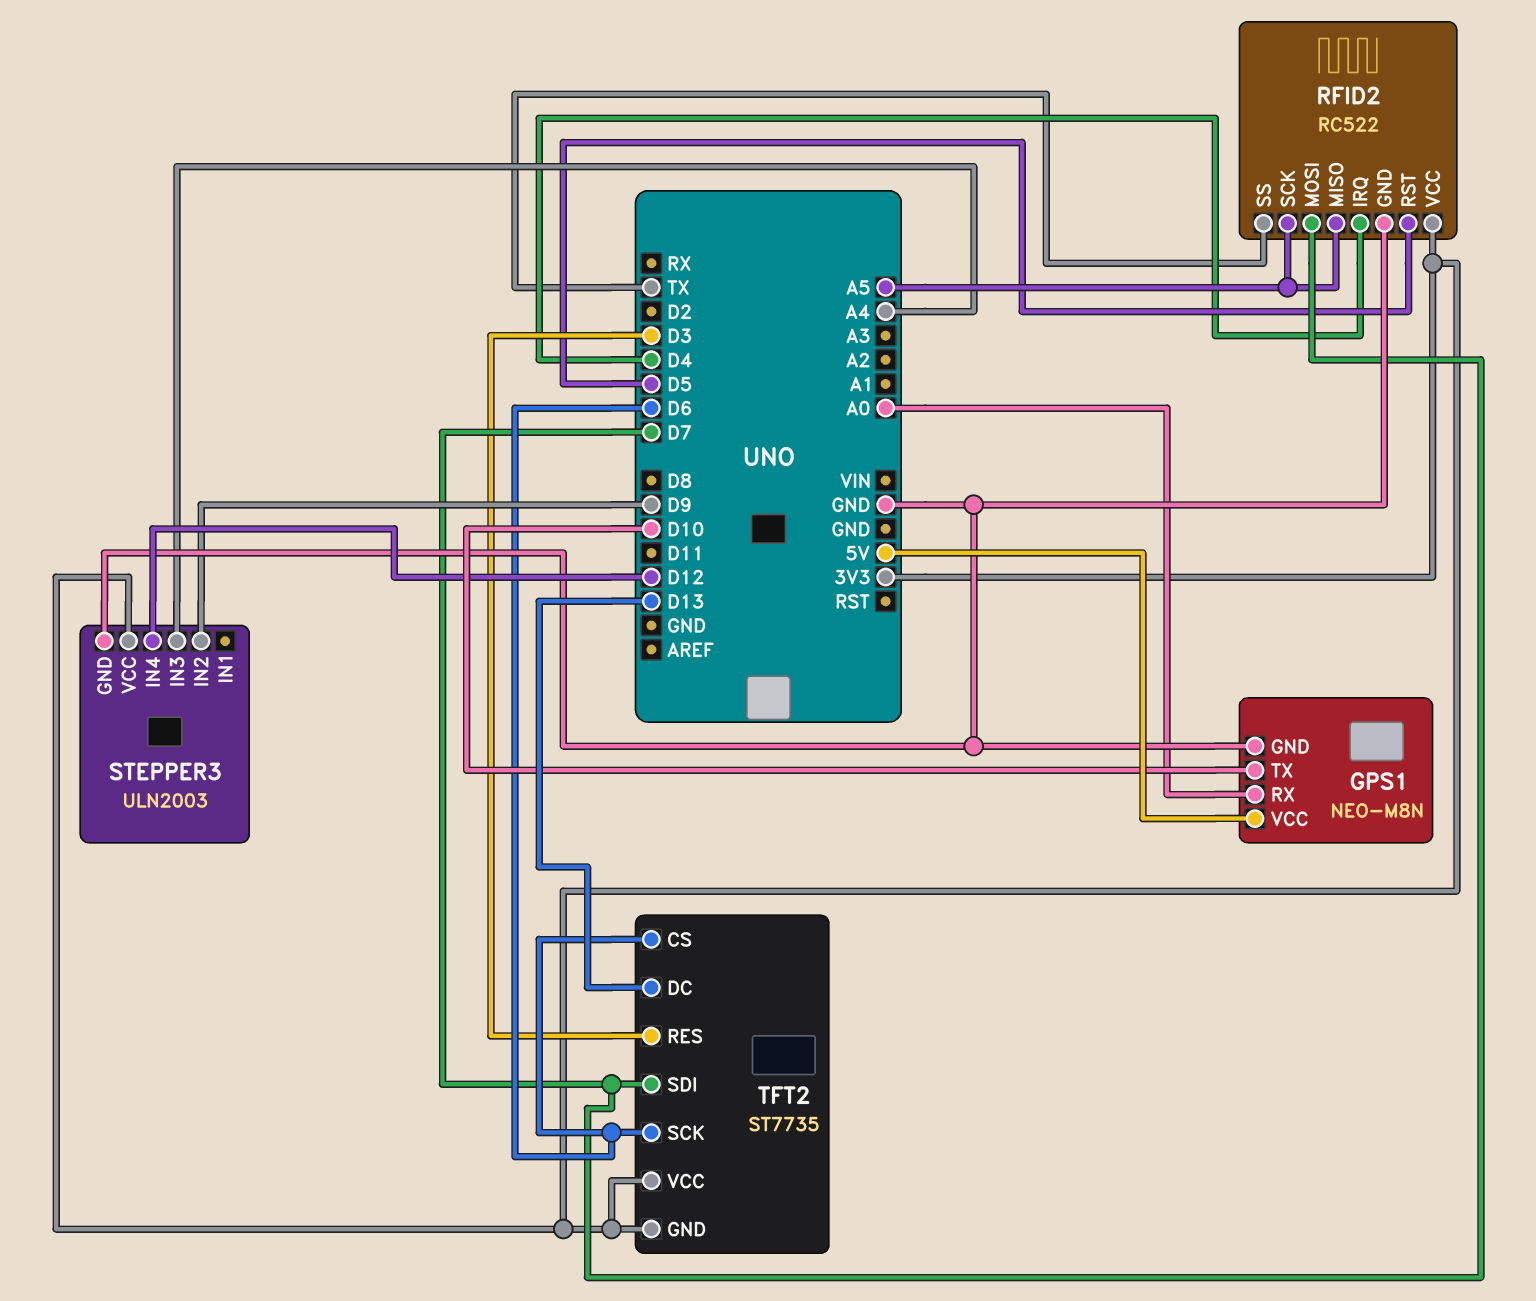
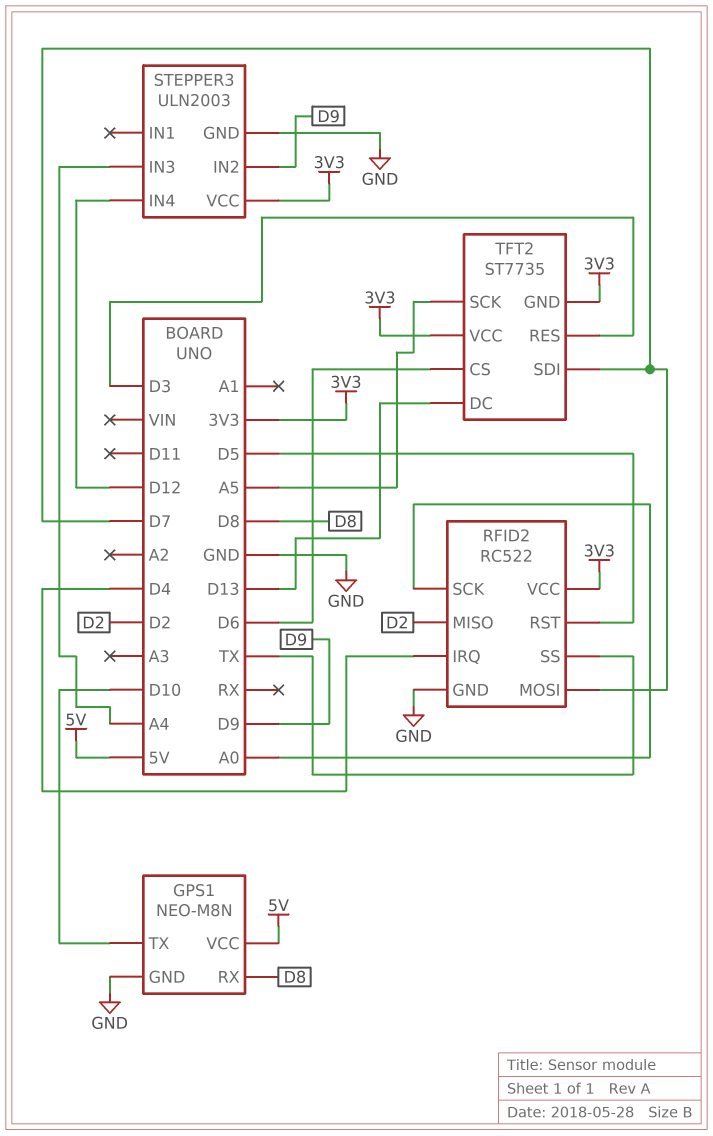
GPS1 pin RX: A0 -> D8
RFID2 pin MISO: A5 -> D2
RFID2 pin SCK: A5 -> A0
TFT2 pin SCK: D6 -> A5

